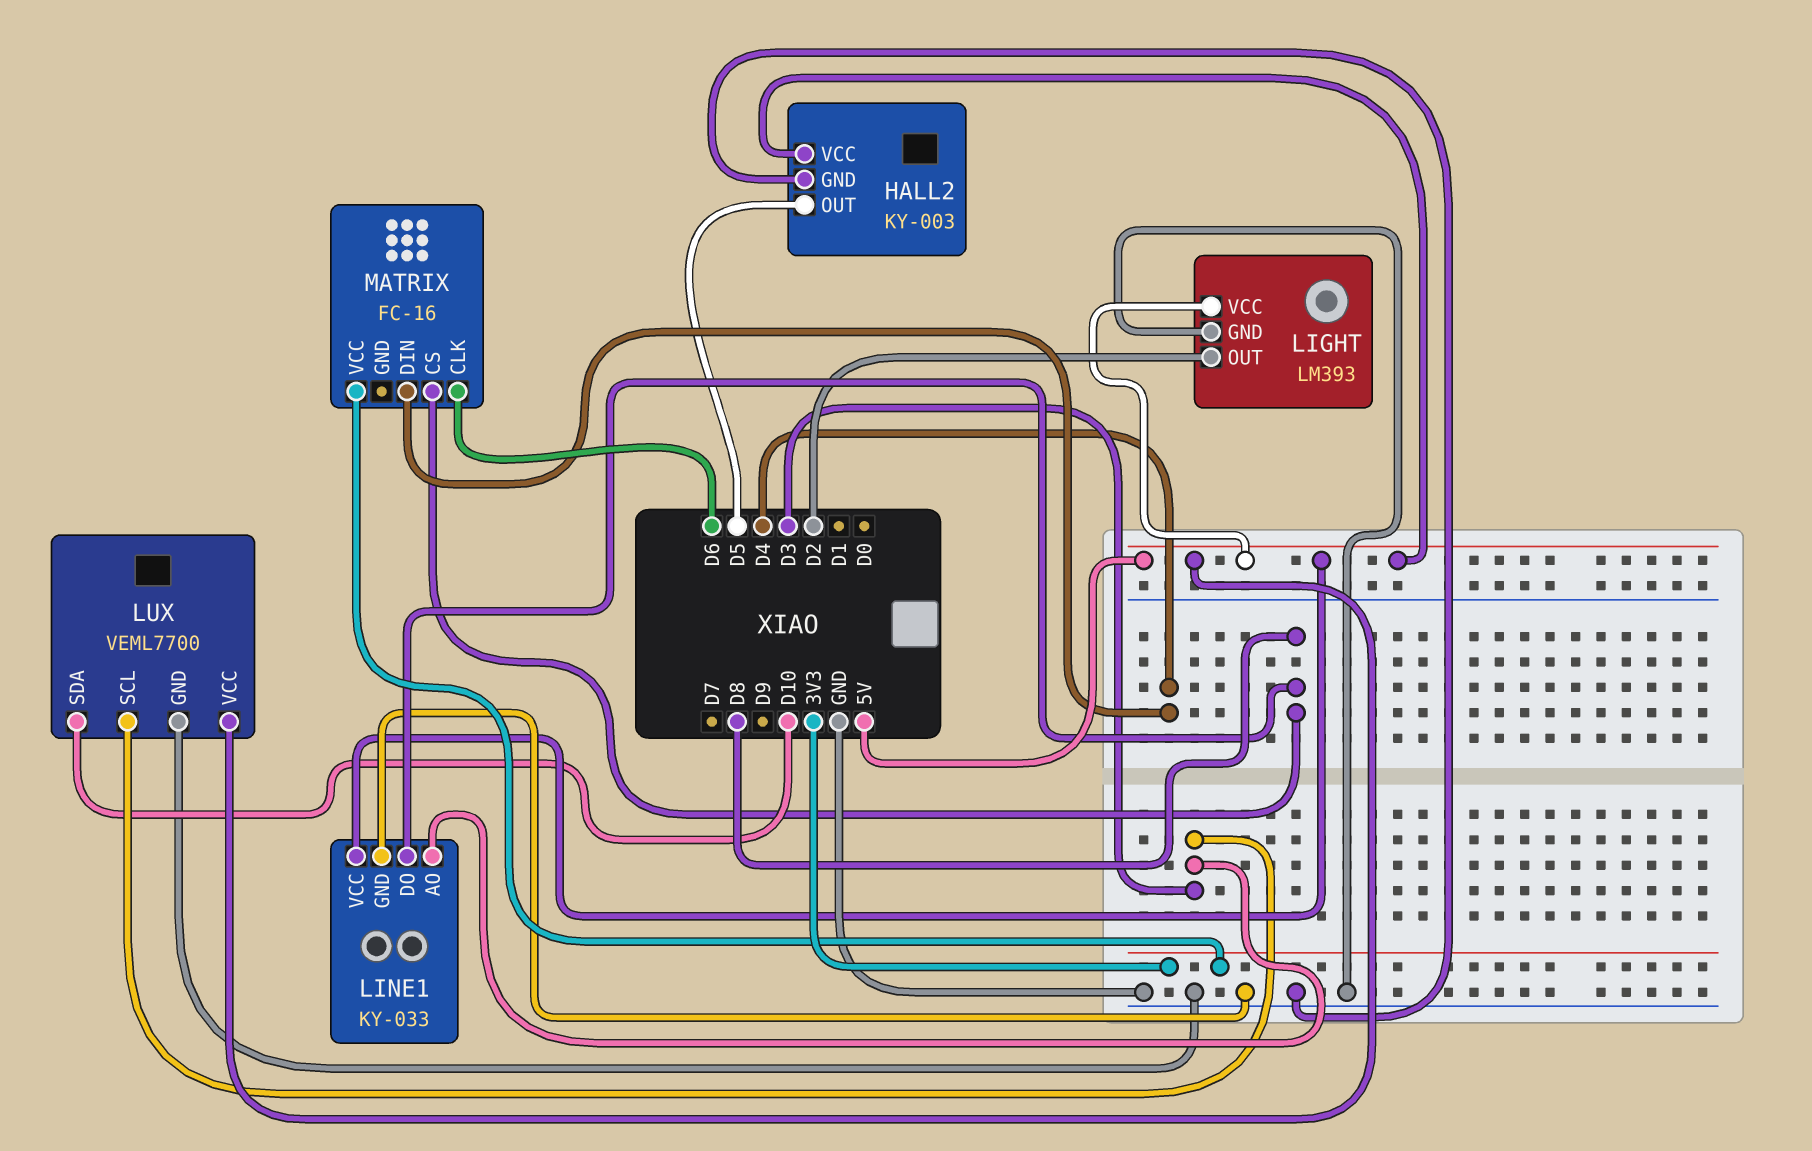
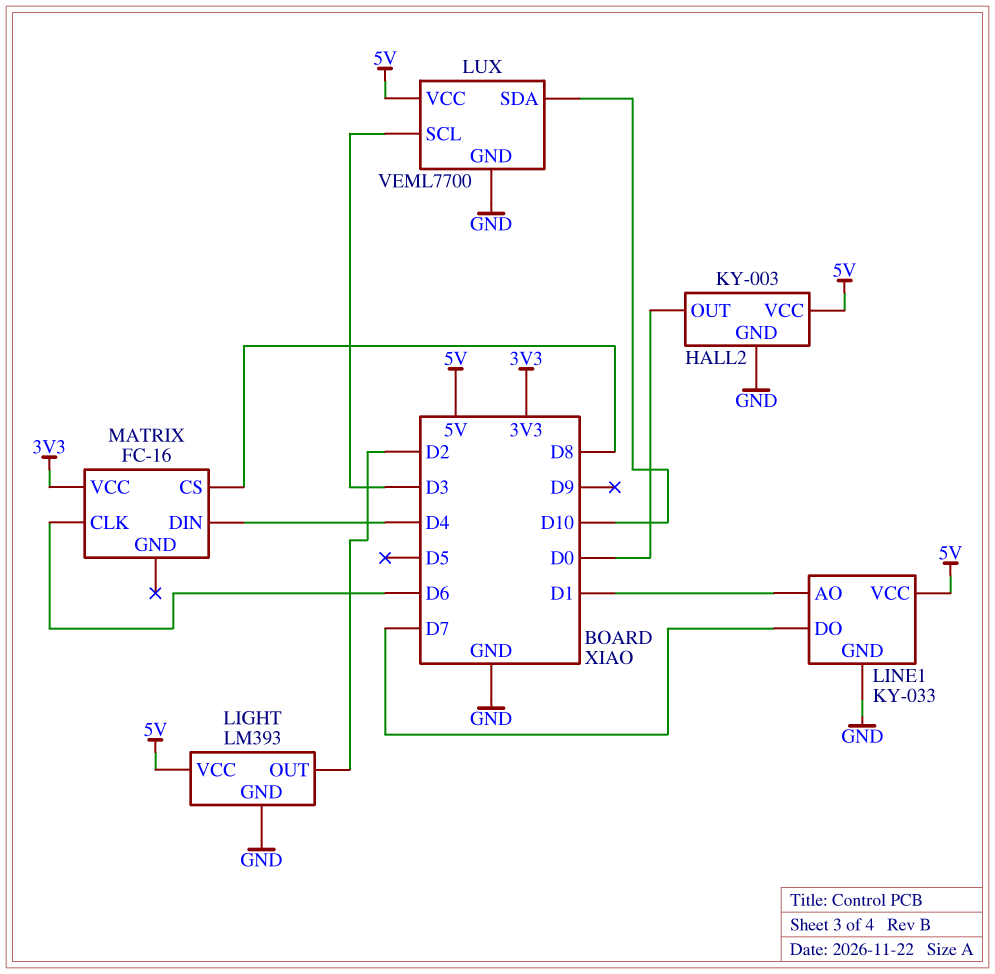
HALL2 pin OUT: D5 -> D0
LINE1 pin AO: D3 -> D1
LINE1 pin DO: D8 -> D7

